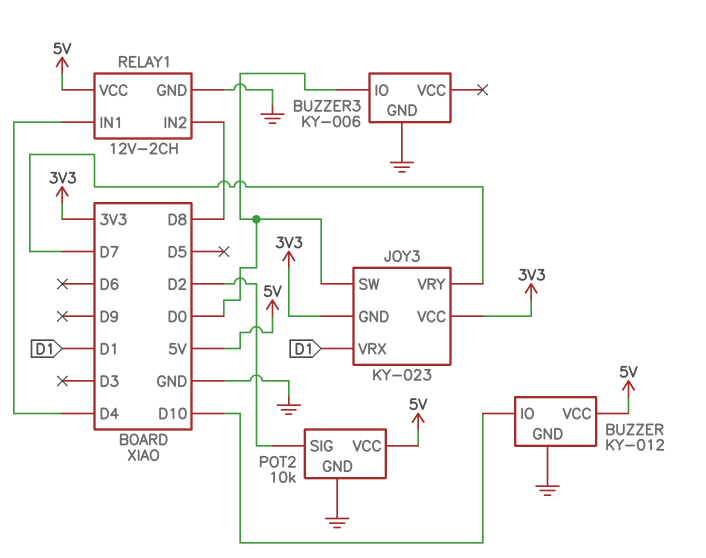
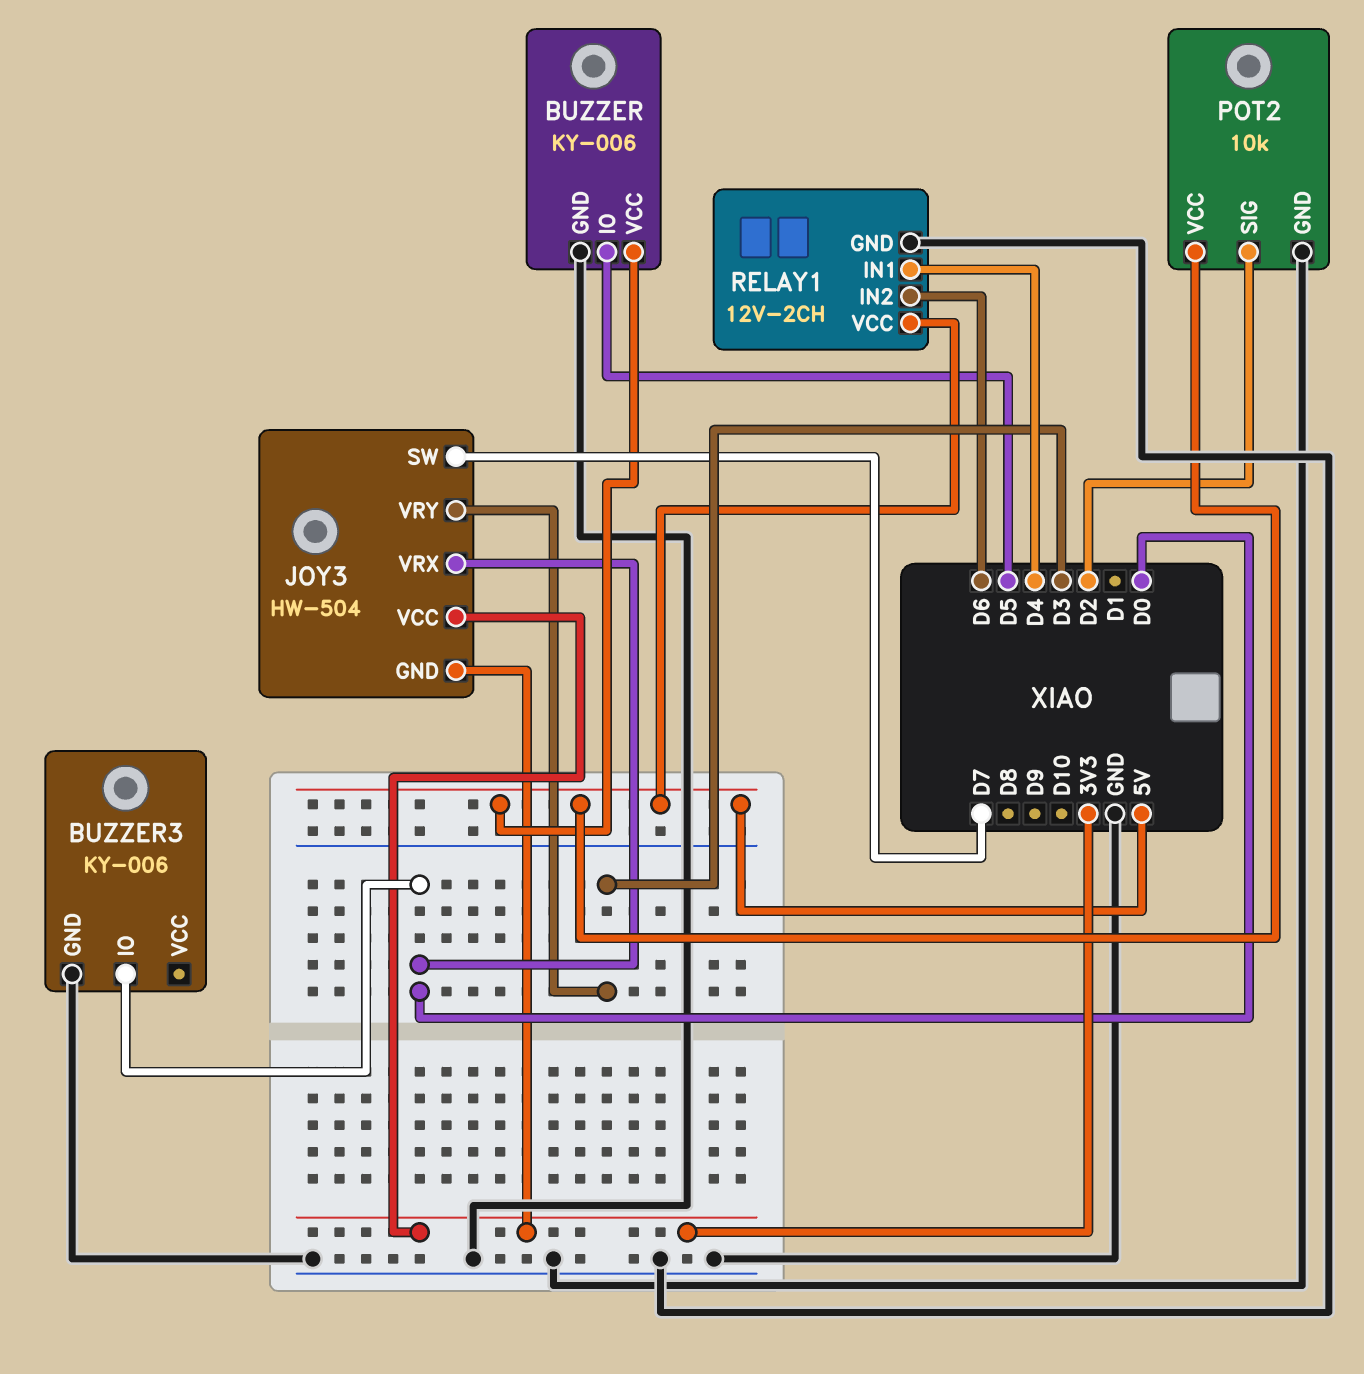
BUZZER: KY-012 -> KY-006
BUZZER pin IO: D10 -> D5
JOY3: KY-023 -> HW-504
JOY3 pin SW: D0 -> D7
JOY3 pin VRX: D1 -> D0
JOY3 pin VRY: D7 -> D3
RELAY1 pin IN2: D8 -> D6

